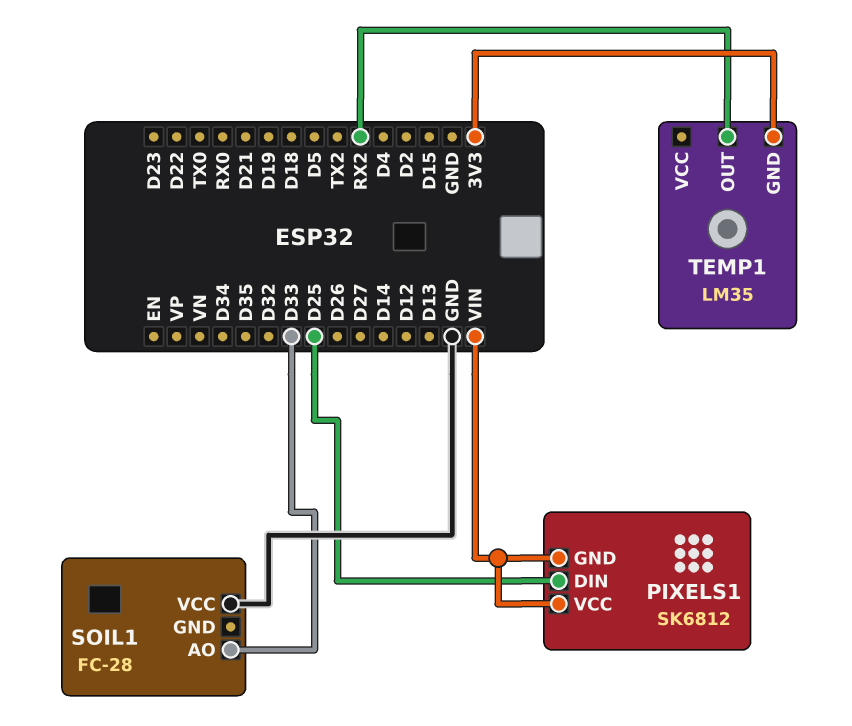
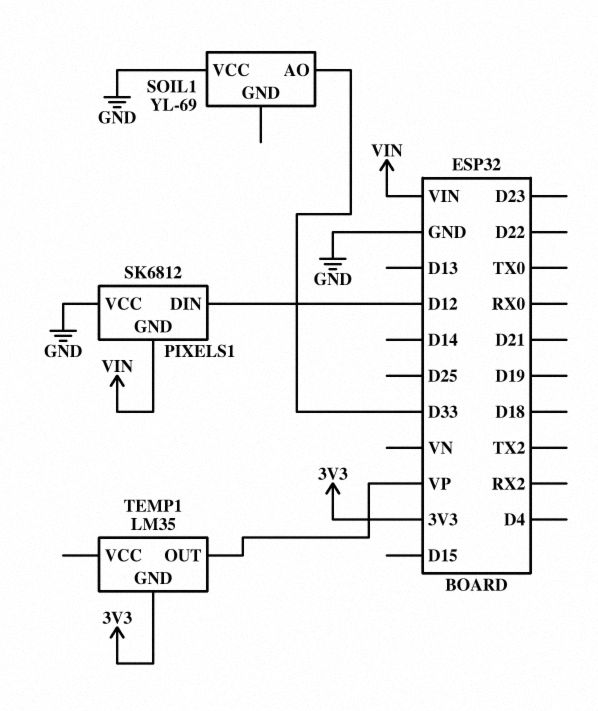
PIXELS1 pin DIN: D25 -> D12
PIXELS1 pin VCC: VIN -> GND
SOIL1: FC-28 -> YL-69
TEMP1 pin OUT: RX2 -> VP

